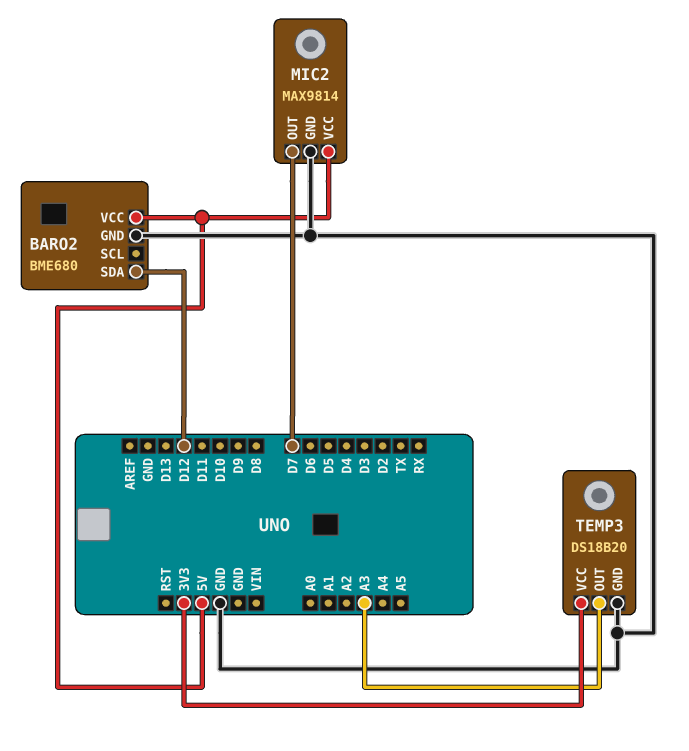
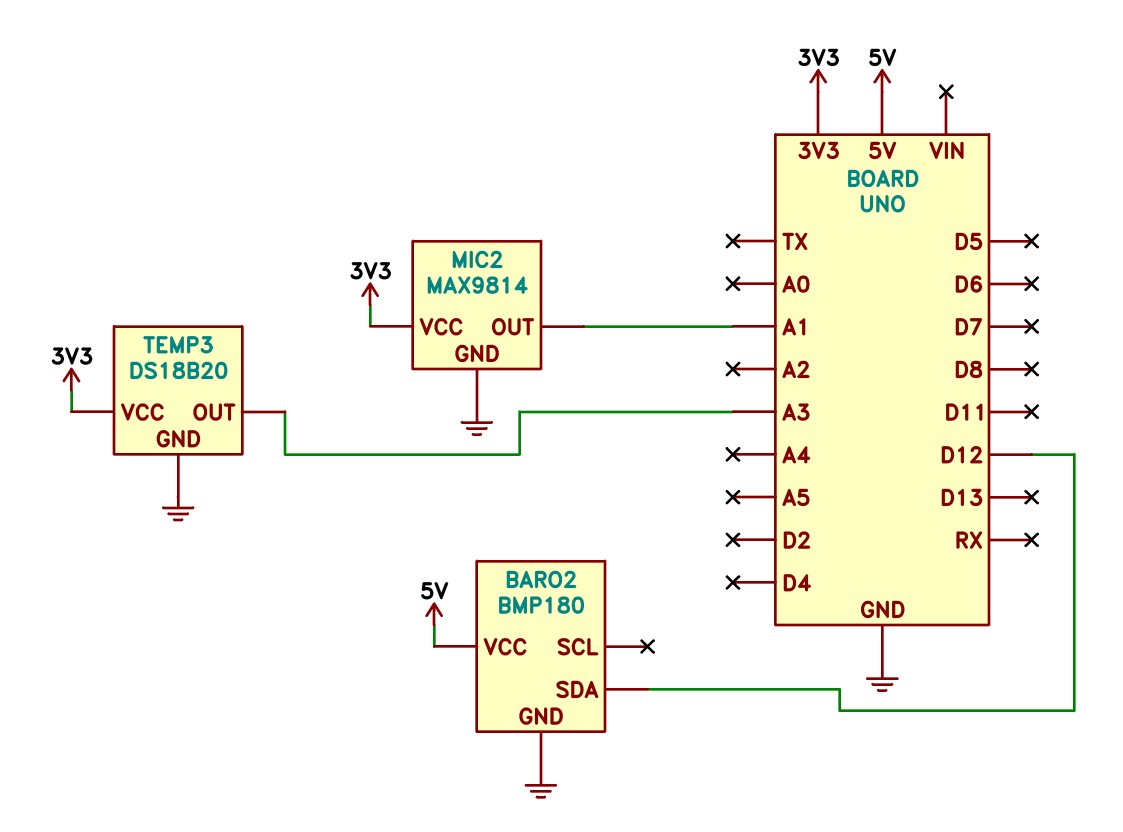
BARO2: BME680 -> BMP180
MIC2 pin OUT: D7 -> A1
MIC2 pin VCC: 5V -> 3V3

